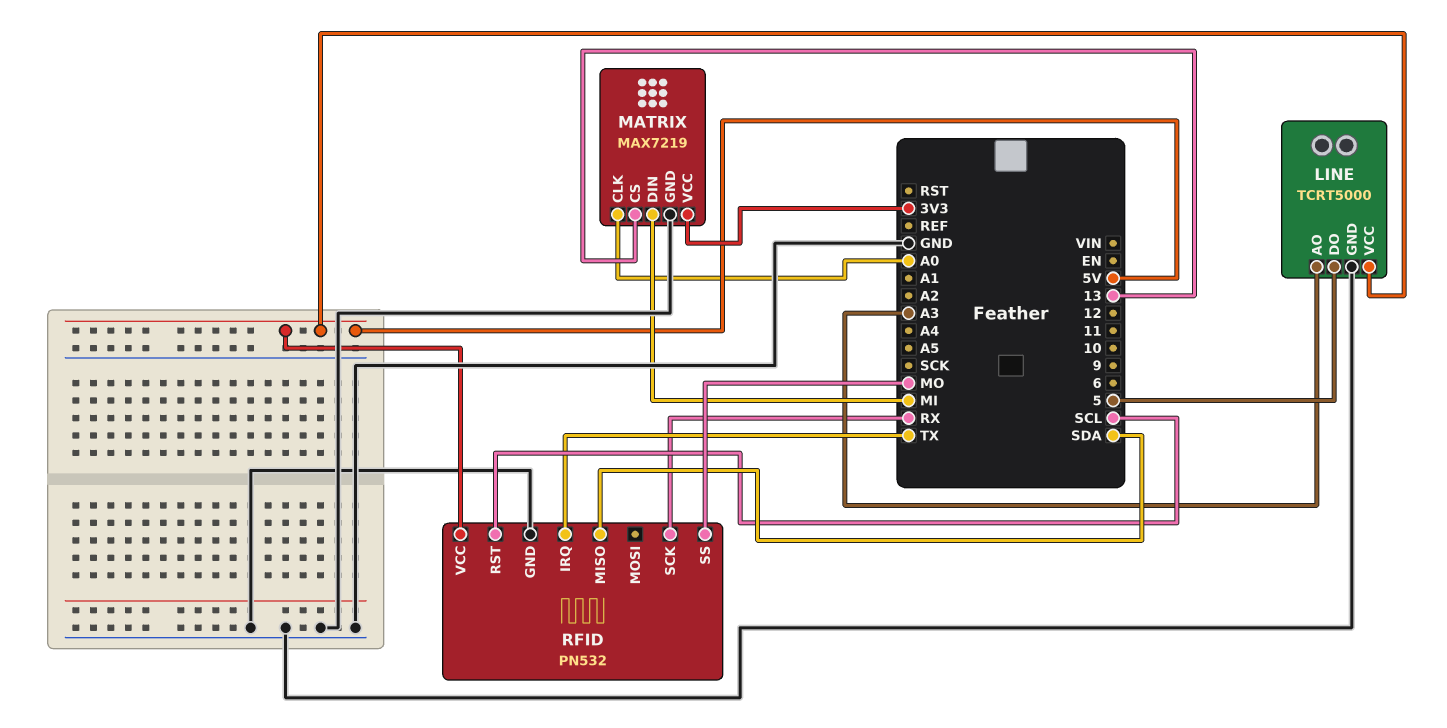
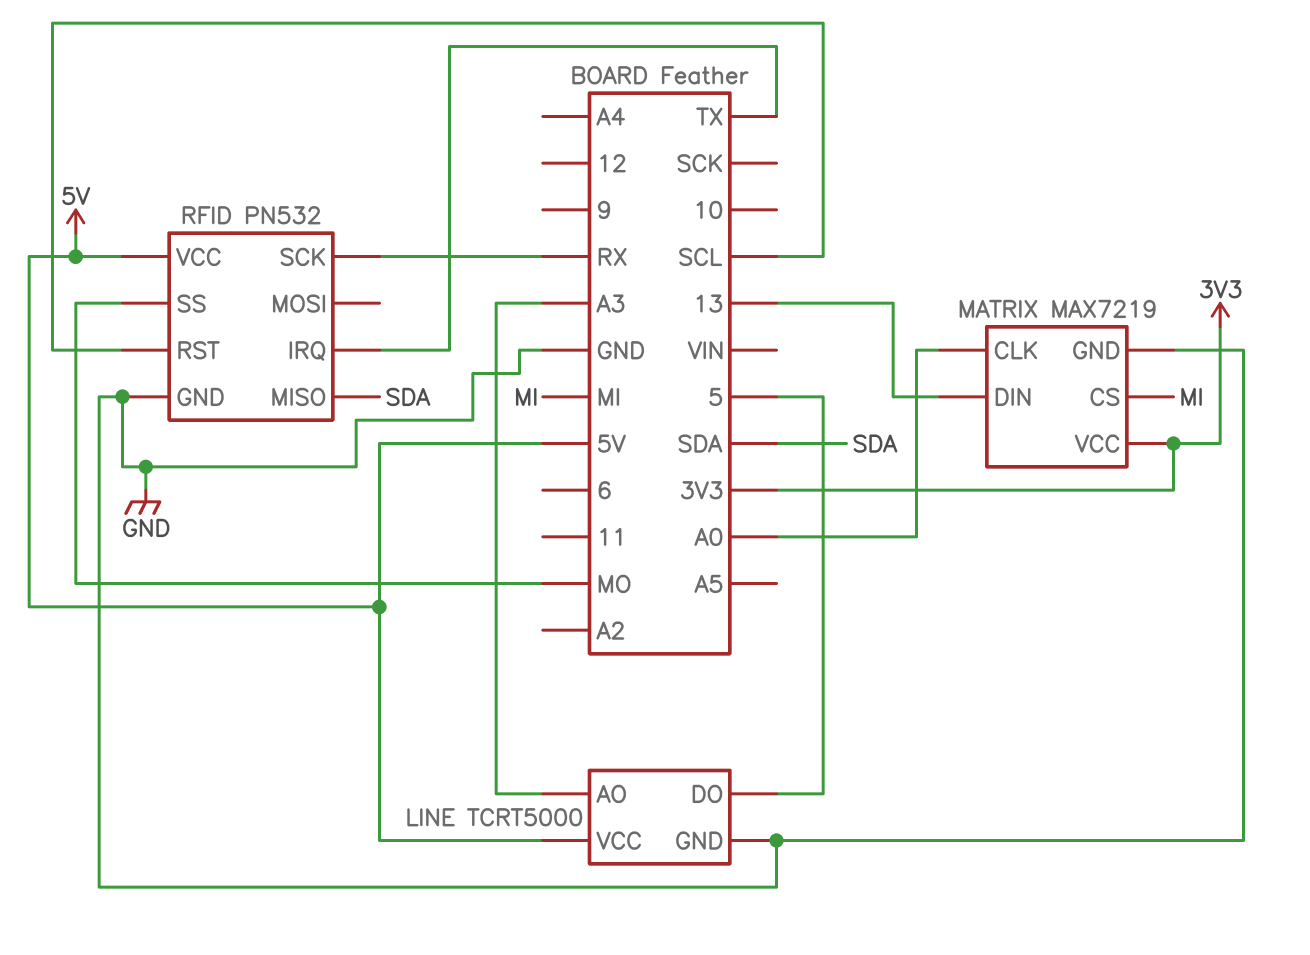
MATRIX pin CS: 13 -> MI
MATRIX pin DIN: MI -> 13

